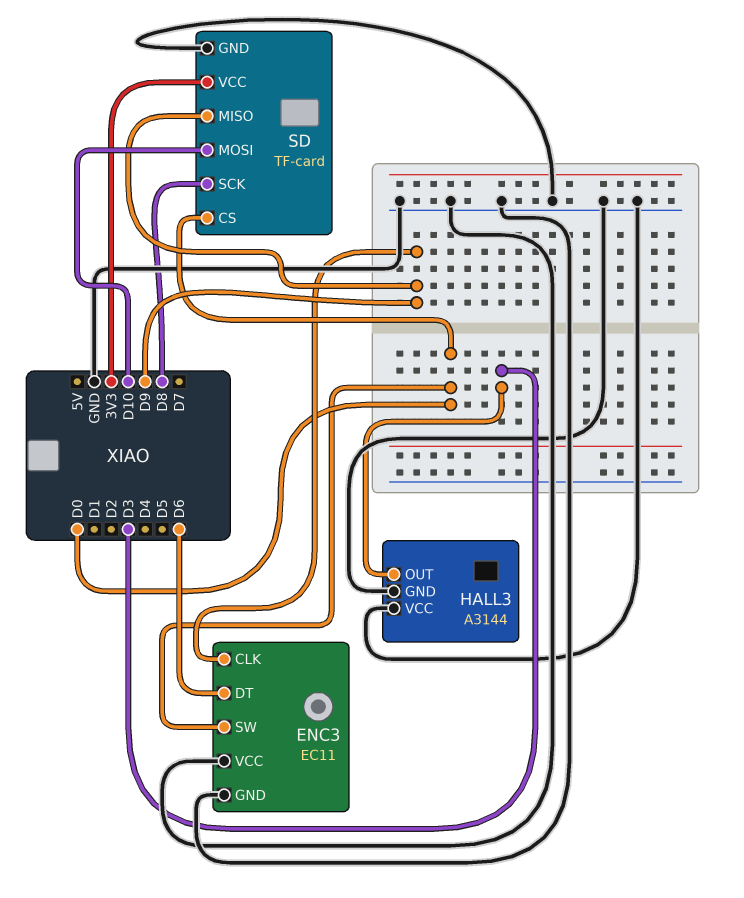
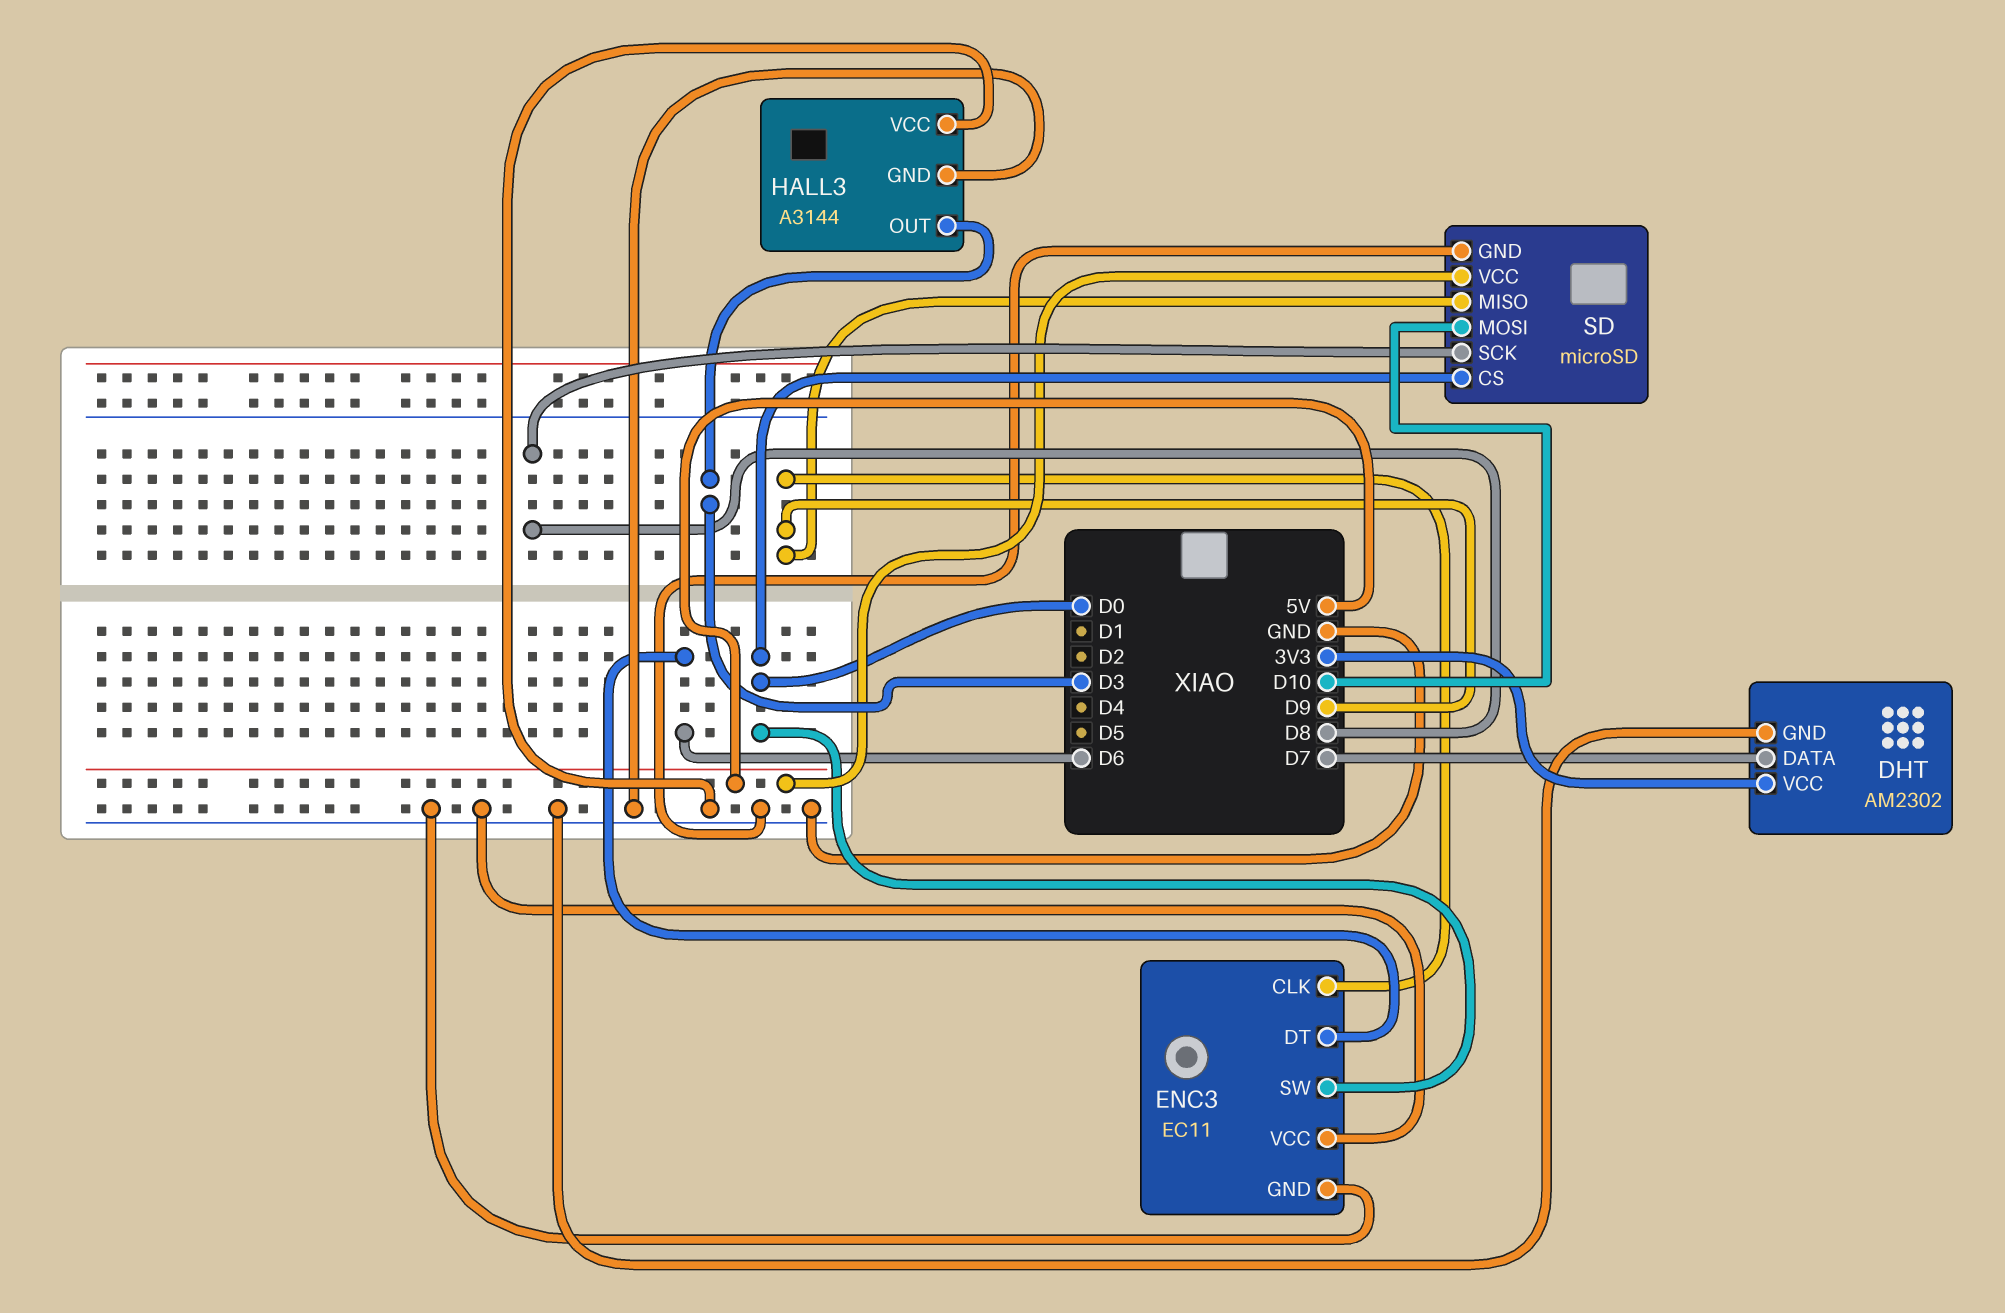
DHT: none -> AM2302
DHT pin DATA: none -> D7
DHT pin GND: none -> GND
DHT pin VCC: none -> 3V3
SD: TF-card -> microSD
SD pin VCC: 3V3 -> 5V

